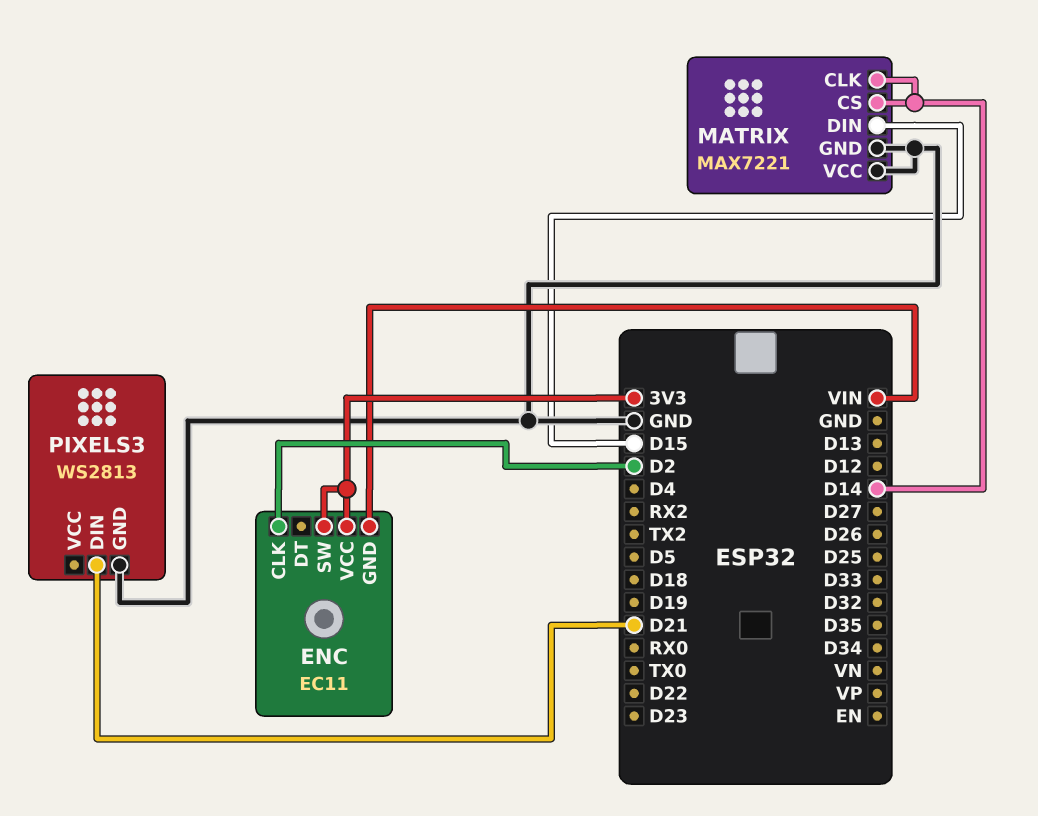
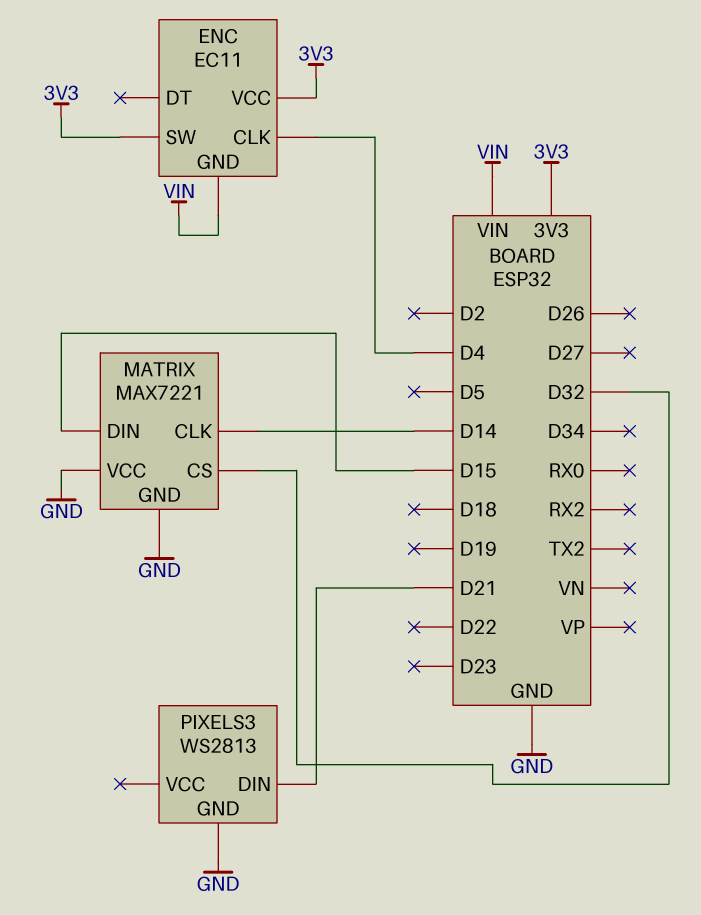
ENC pin CLK: D2 -> D4
MATRIX pin CS: D14 -> D32

